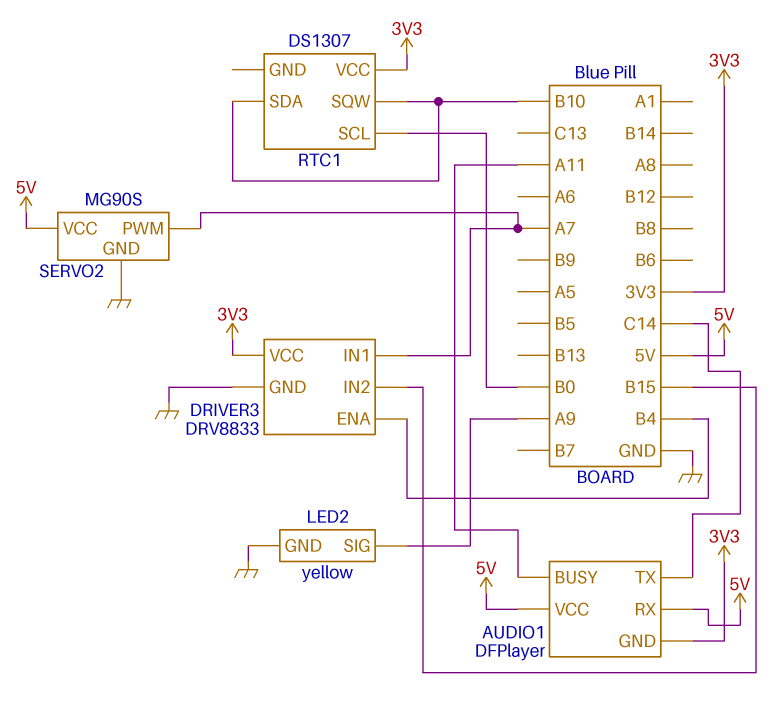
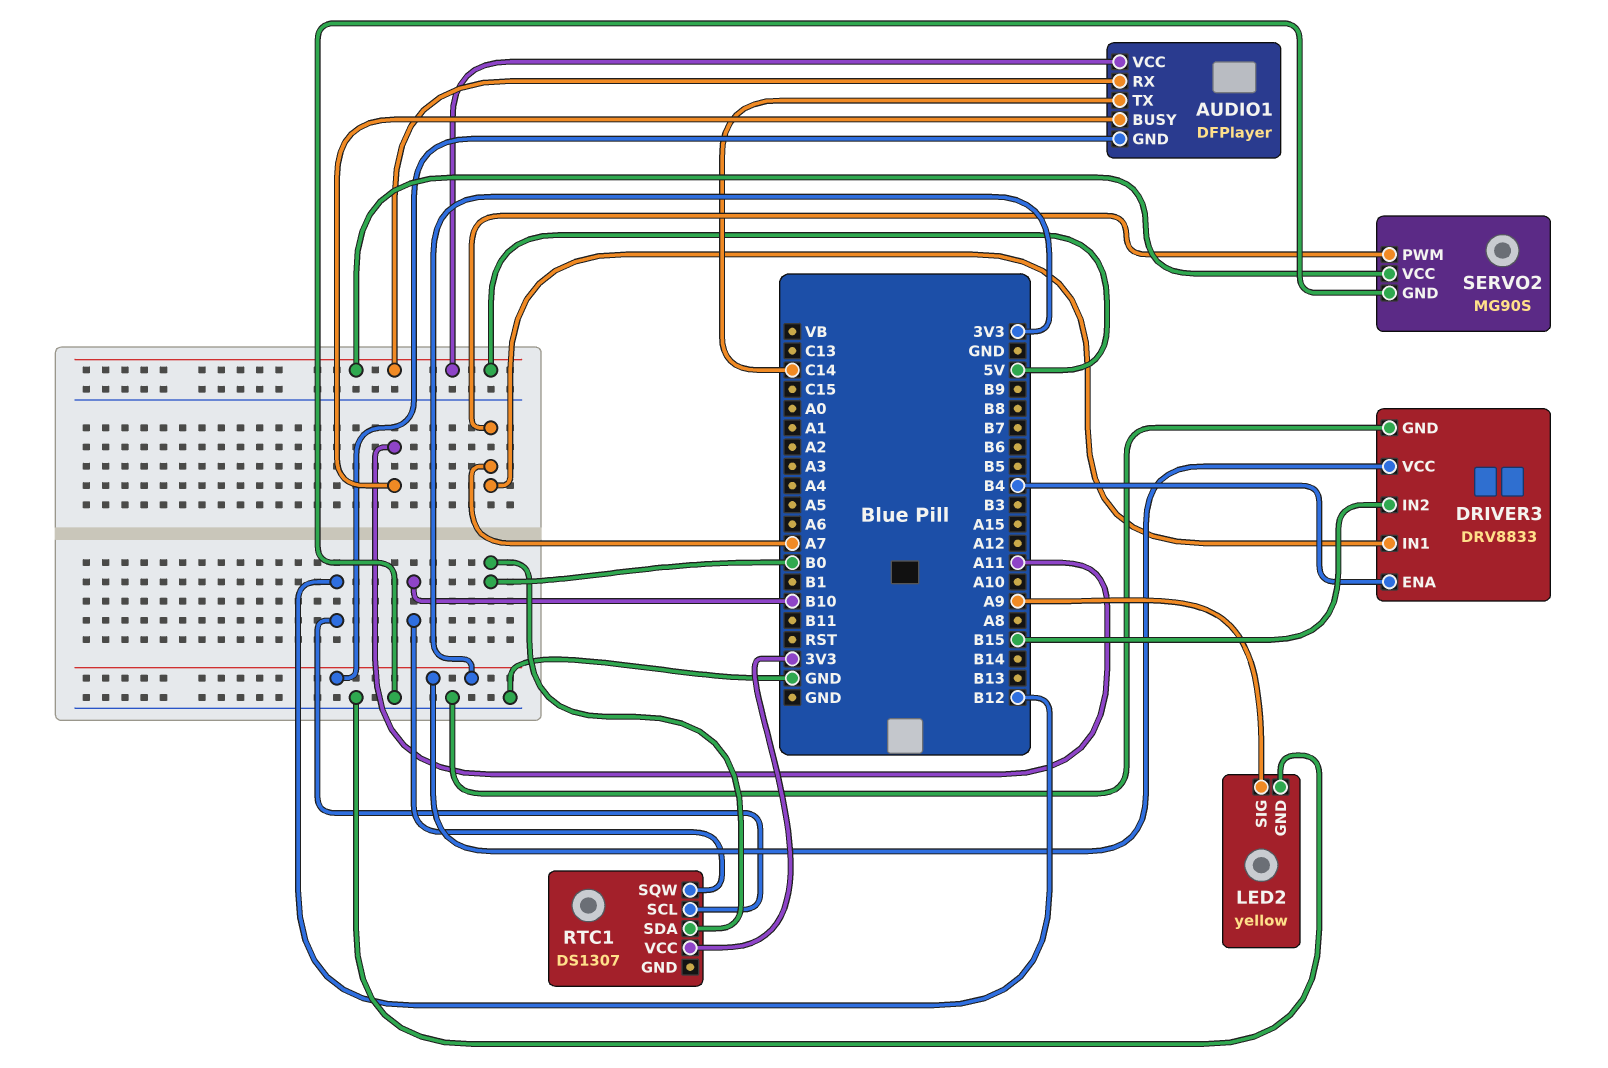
RTC1 pin SCL: B0 -> B12
RTC1 pin SDA: B10 -> B0

